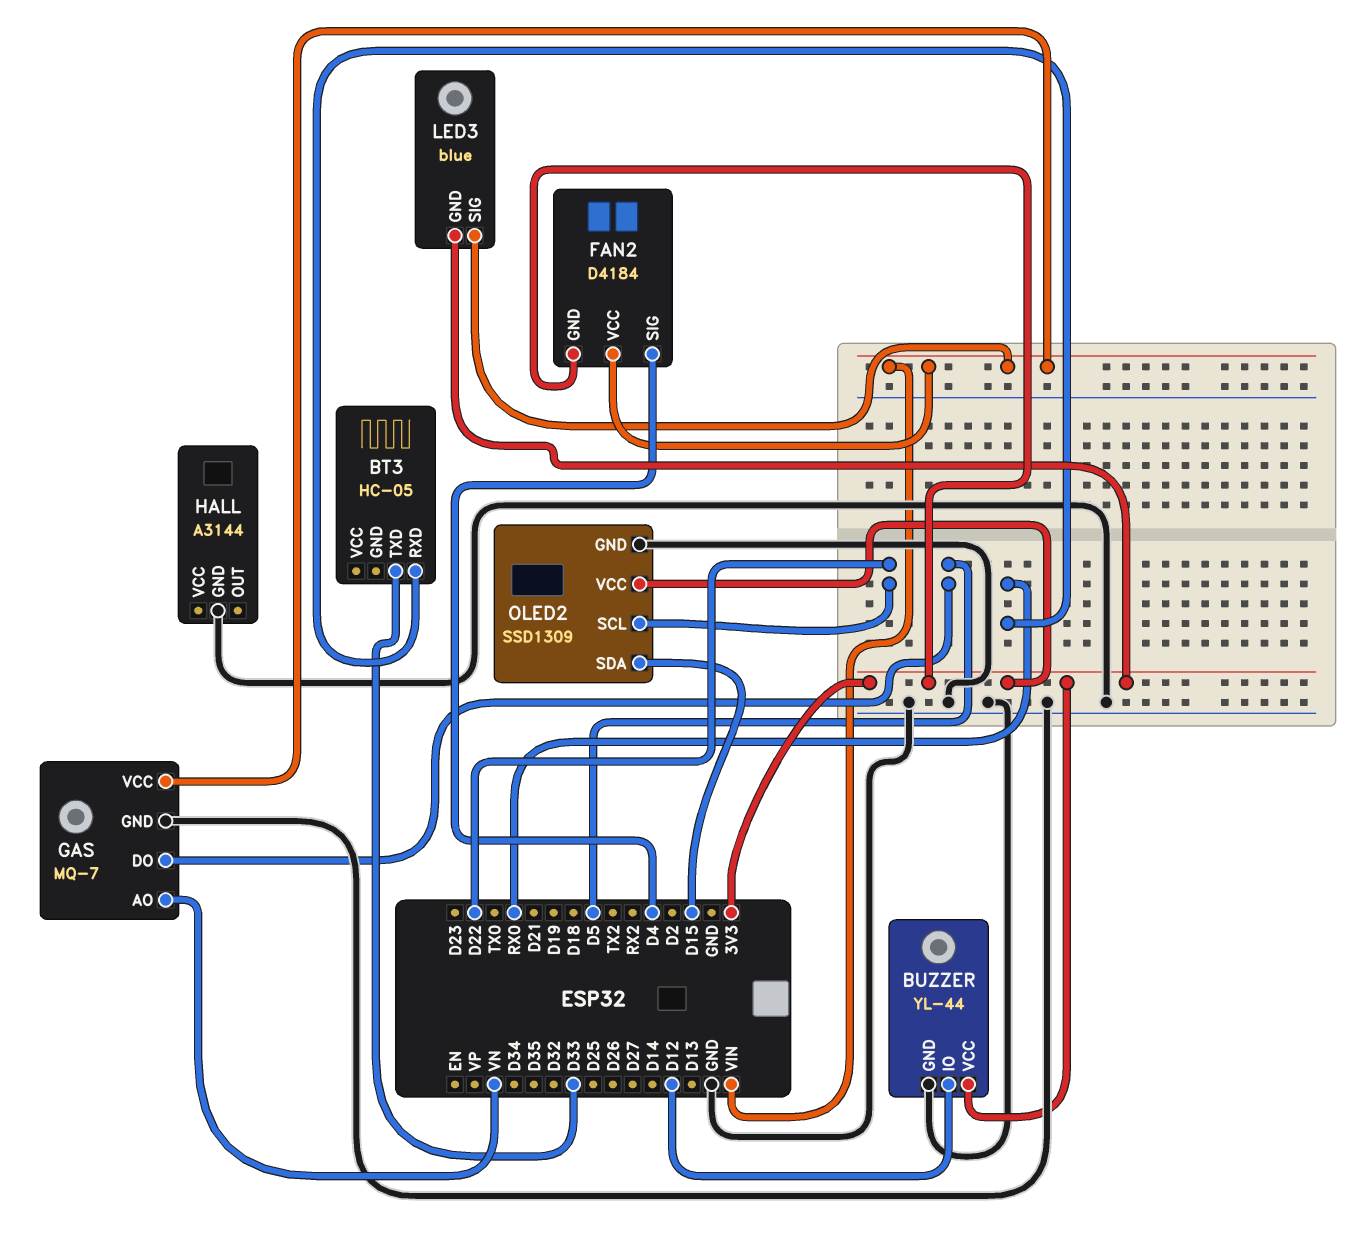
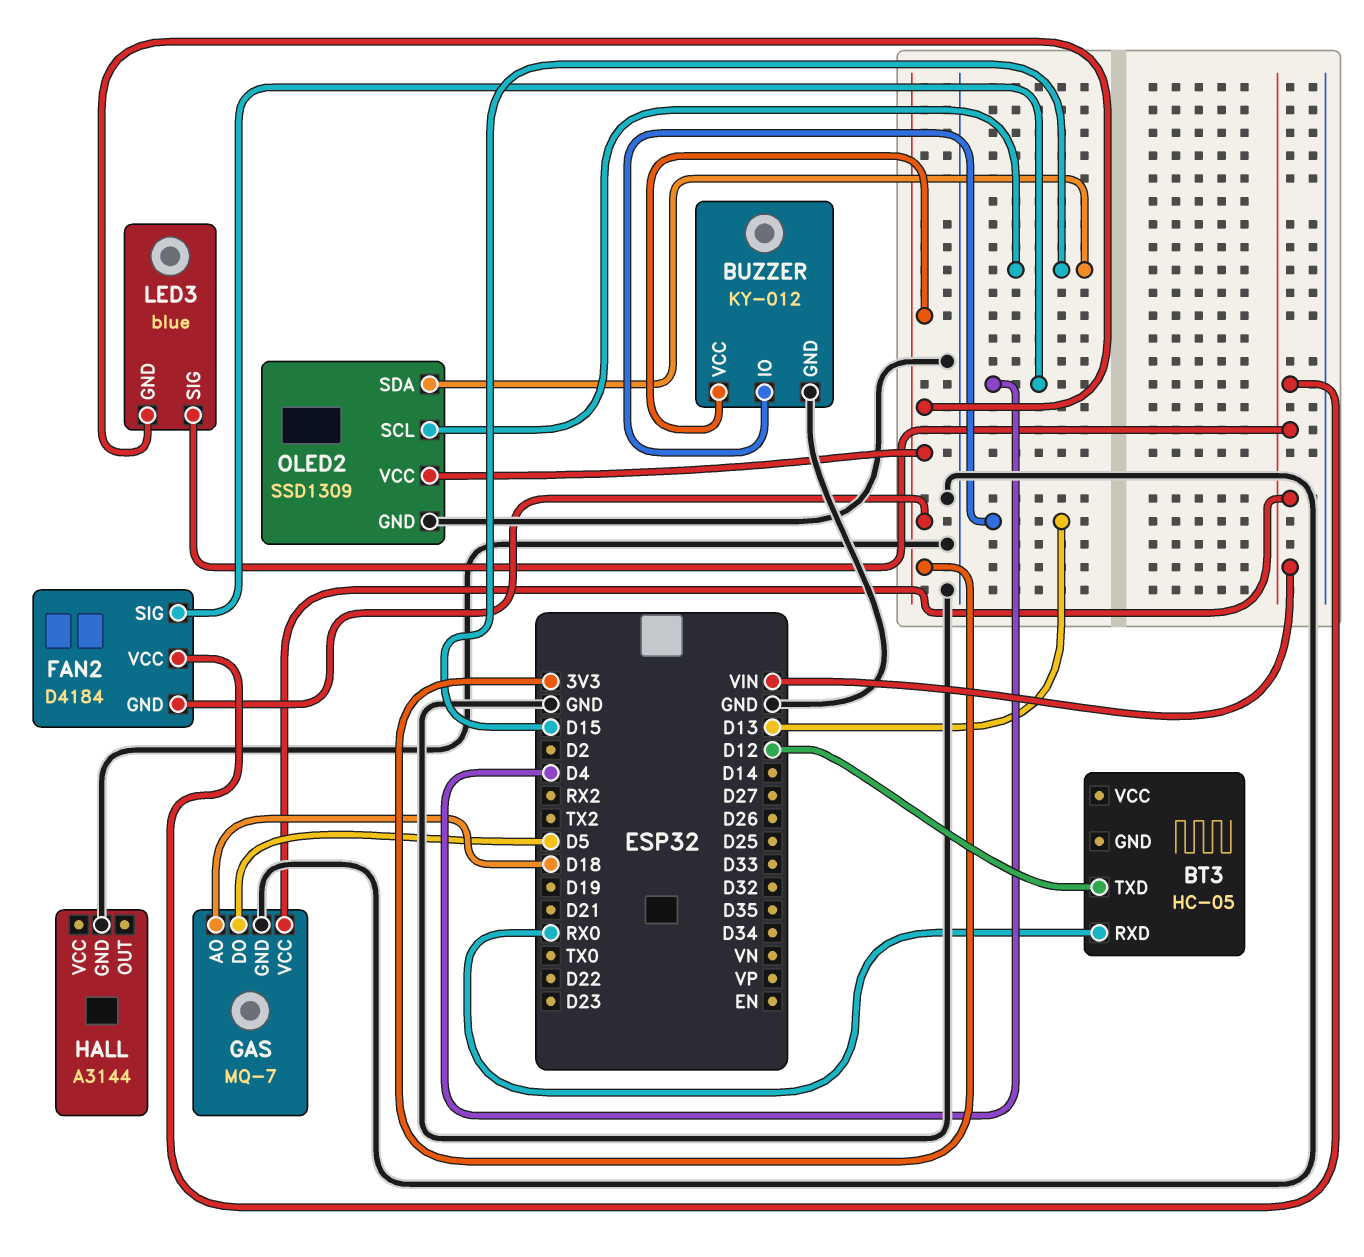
BT3 pin TXD: D33 -> D12
BUZZER: YL-44 -> KY-012
BUZZER pin IO: D12 -> D13
GAS pin AO: VN -> D18
OLED2 pin SCL: D22 -> D15

